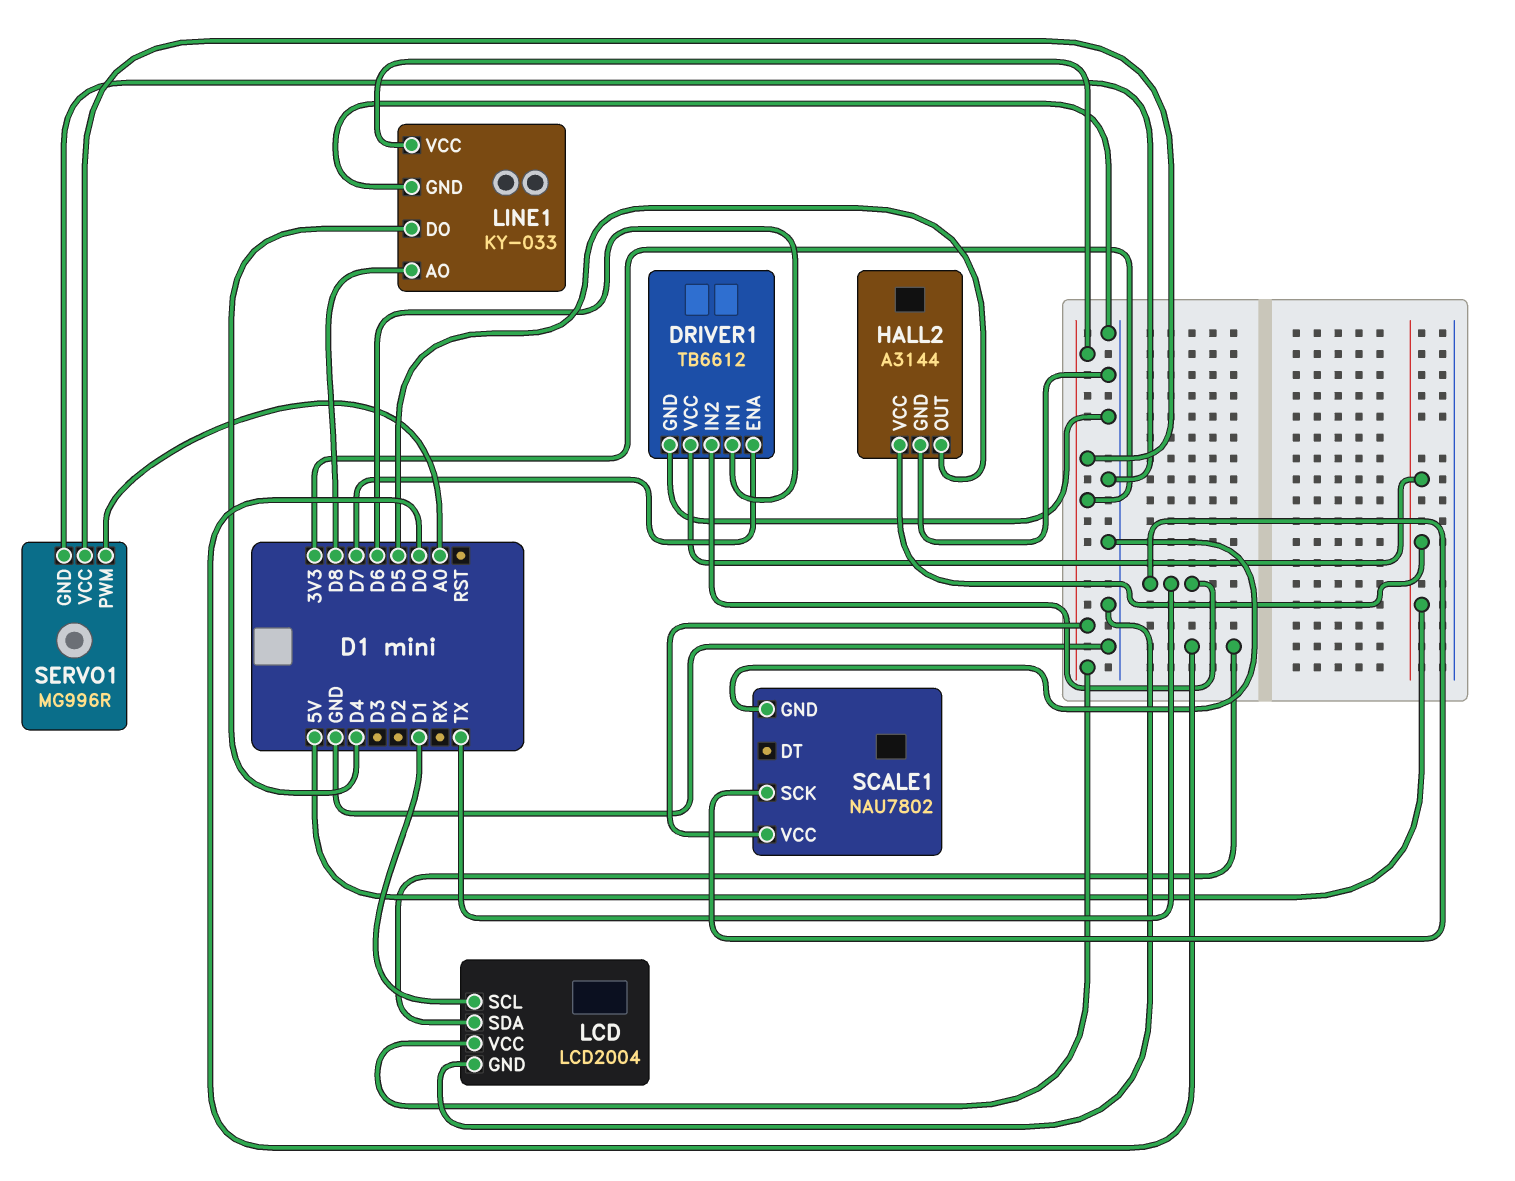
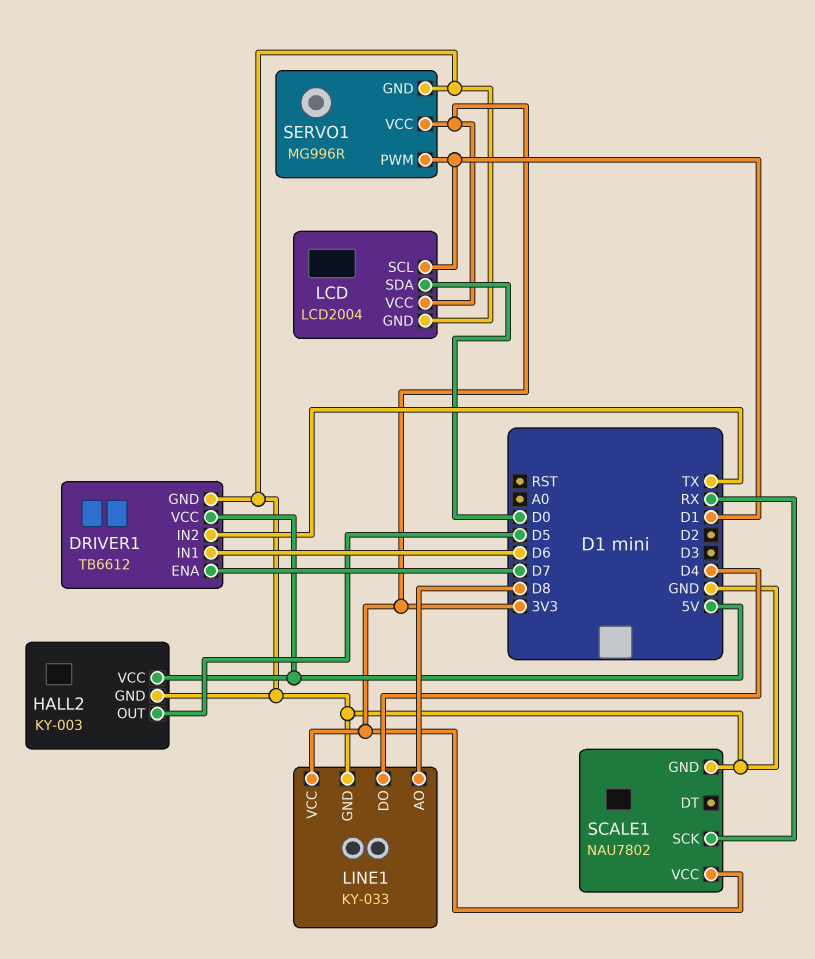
HALL2: A3144 -> KY-003
SCALE1 pin SCK: TX -> RX
SERVO1 pin PWM: A0 -> D1

